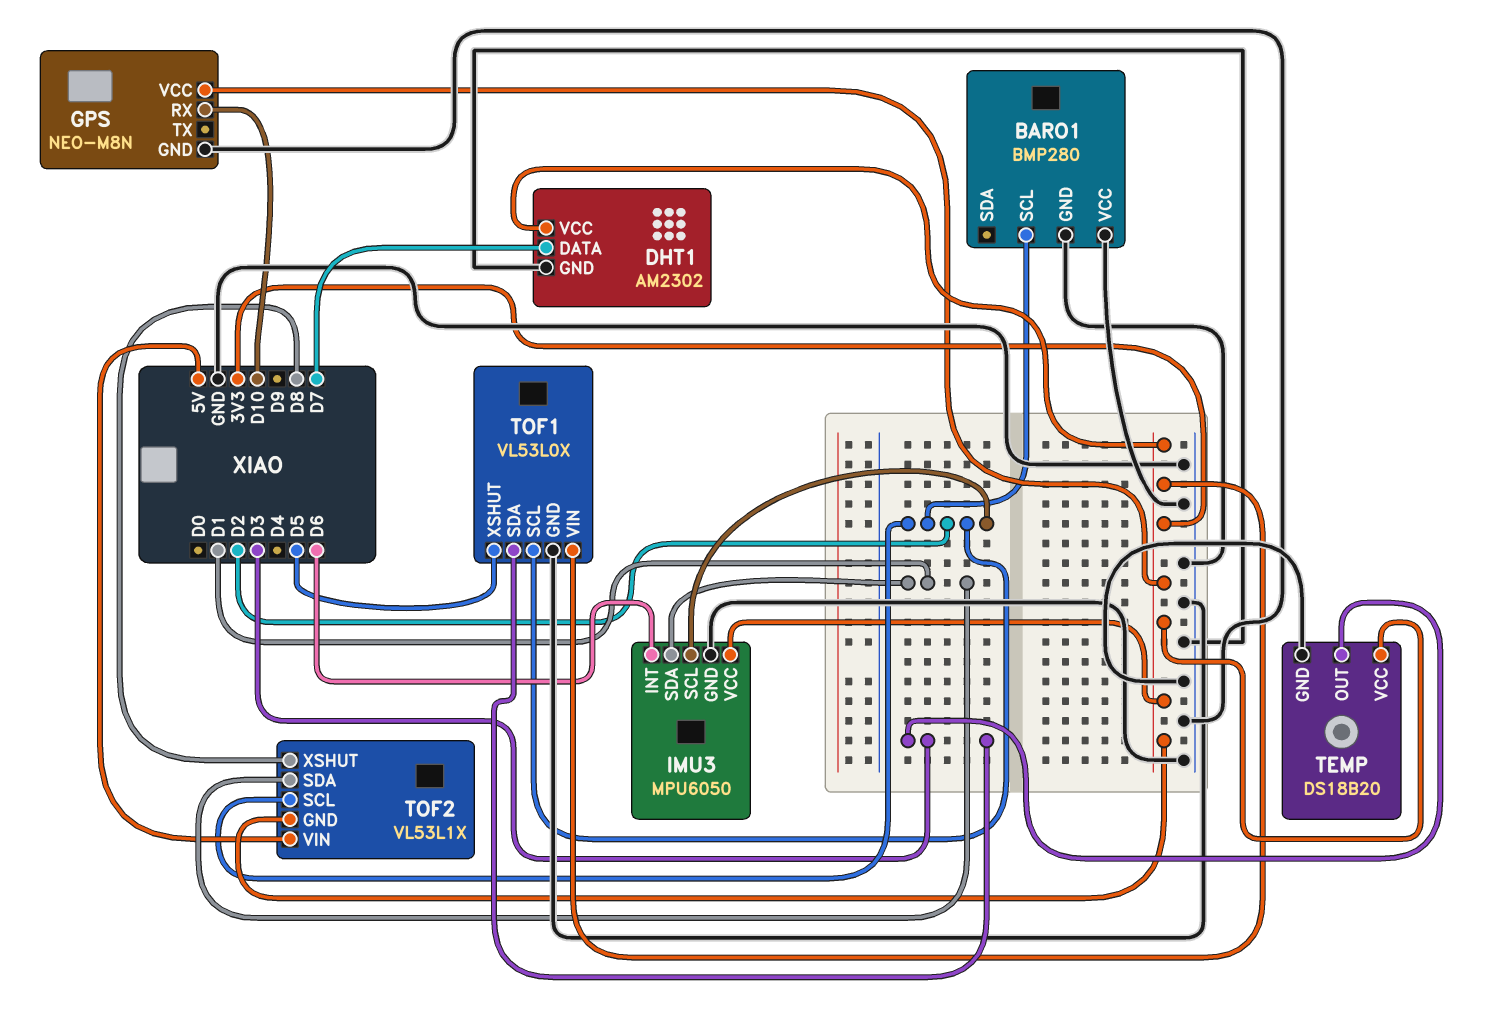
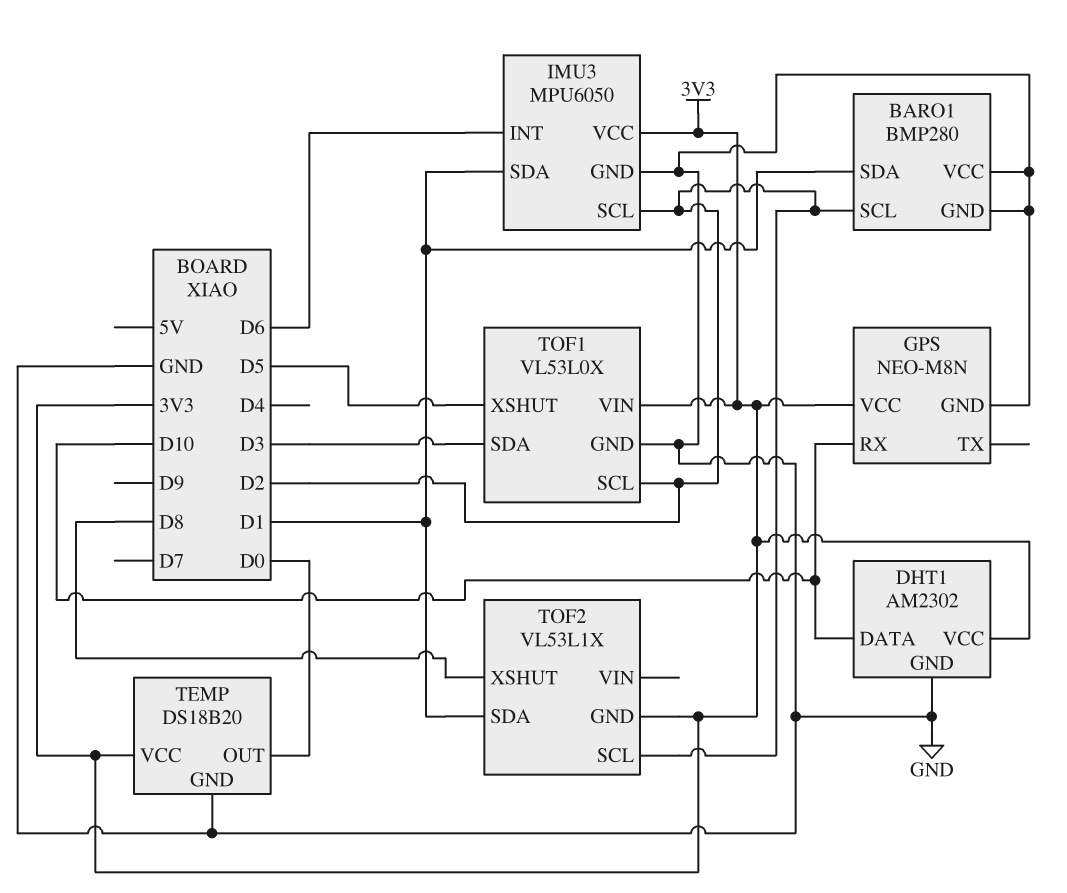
BARO1 pin SDA: none -> D1
DHT1 pin DATA: D7 -> D10
TEMP pin OUT: D3 -> D0
TOF2 pin VIN: 5V -> none

